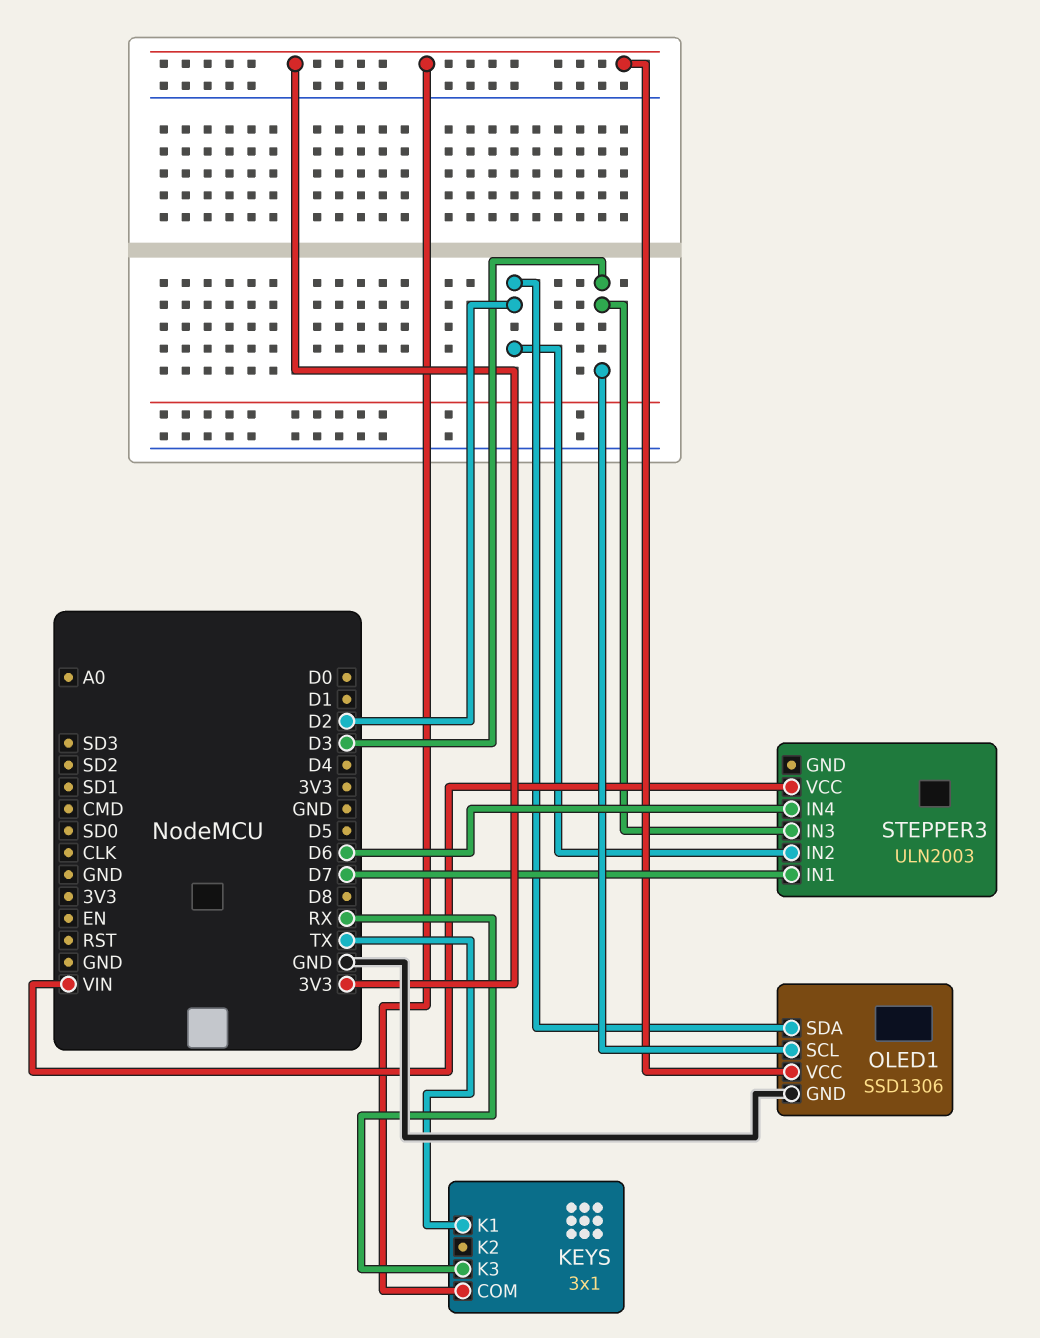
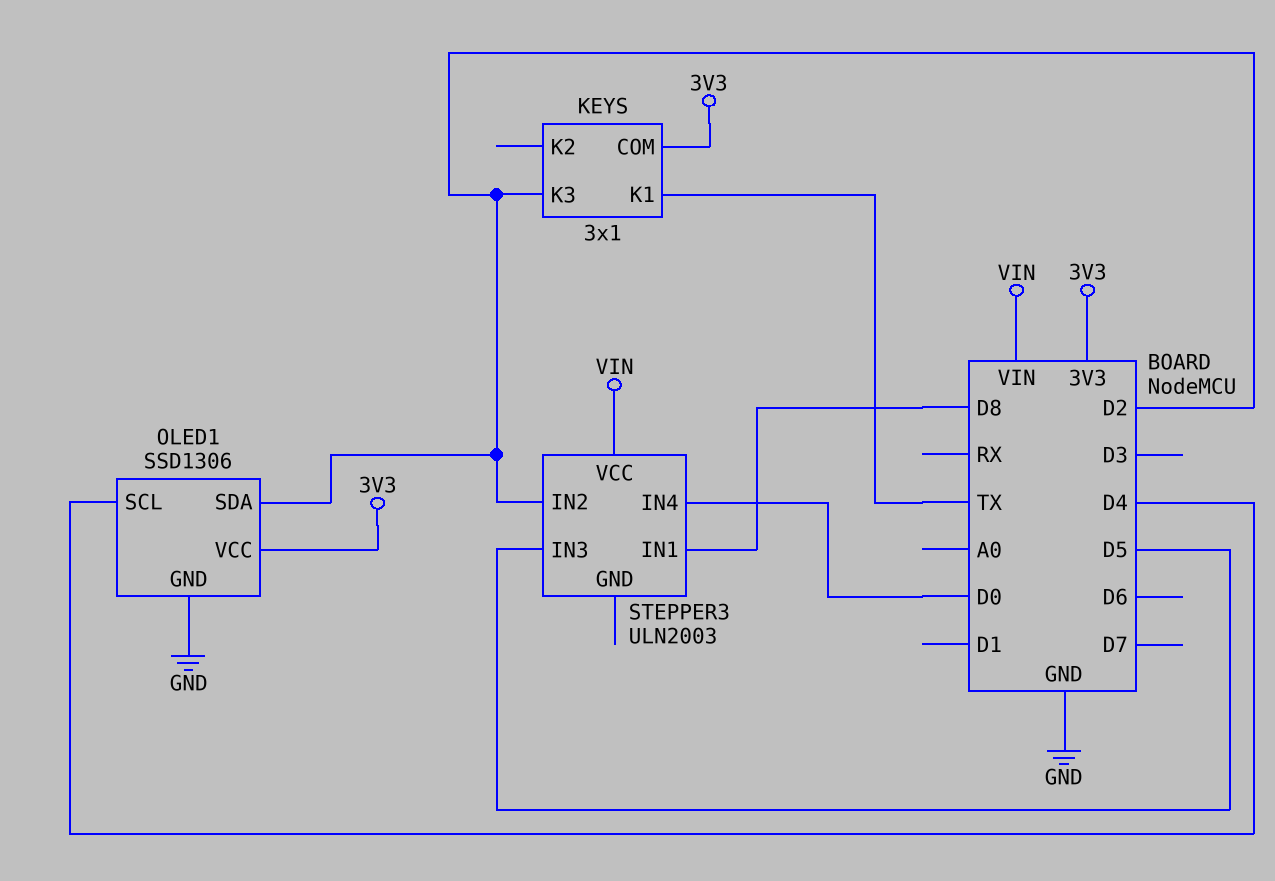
KEYS pin K3: RX -> D2
OLED1 pin SCL: D3 -> D4
STEPPER3 pin IN1: D7 -> D8
STEPPER3 pin IN3: D3 -> D5
STEPPER3 pin IN4: D6 -> D0

